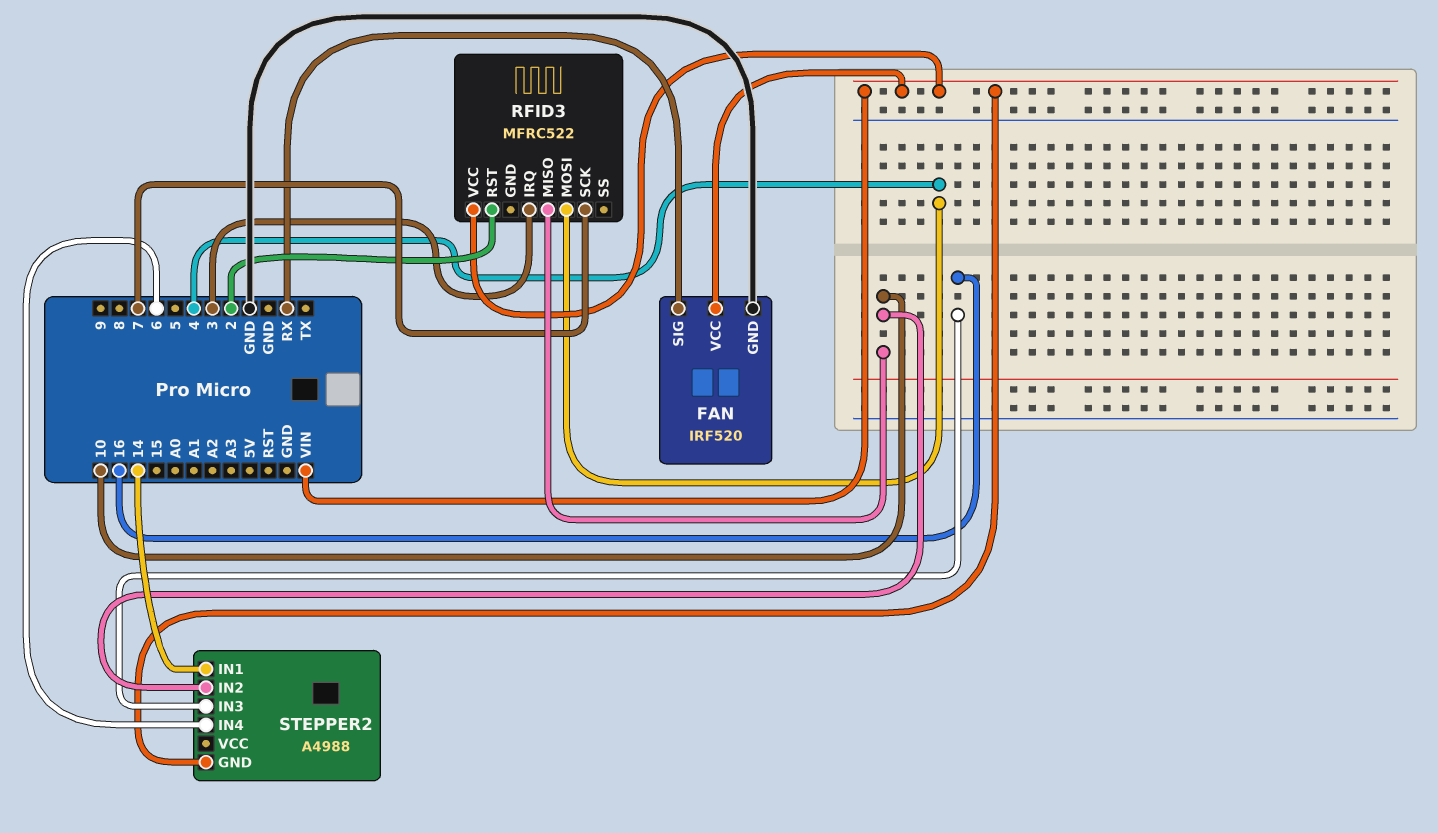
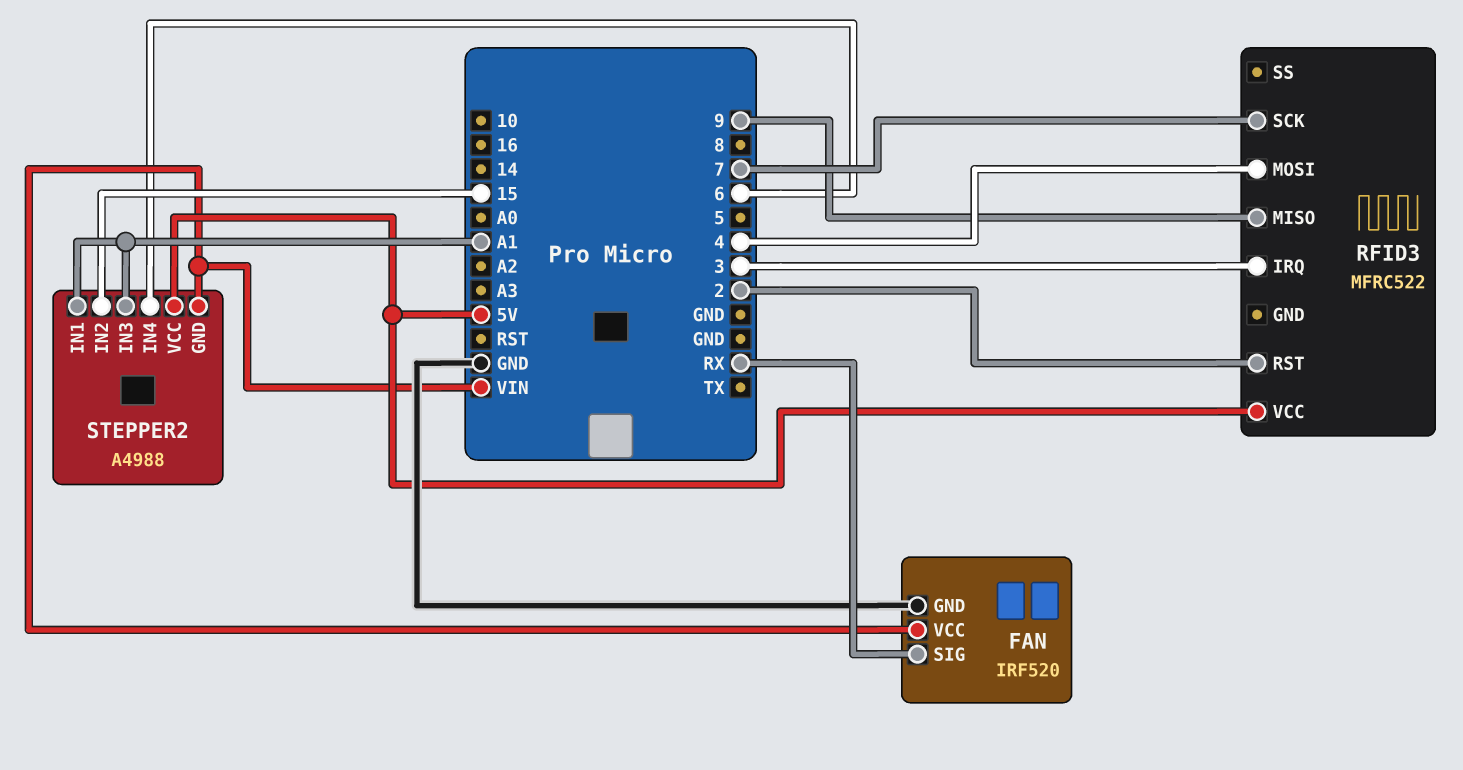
RFID3 pin MISO: 10 -> 9
RFID3 pin VCC: VIN -> 5V
STEPPER2 pin IN1: 14 -> A1
STEPPER2 pin IN2: 10 -> 15
STEPPER2 pin IN3: 16 -> A1
STEPPER2 pin VCC: none -> 5V

